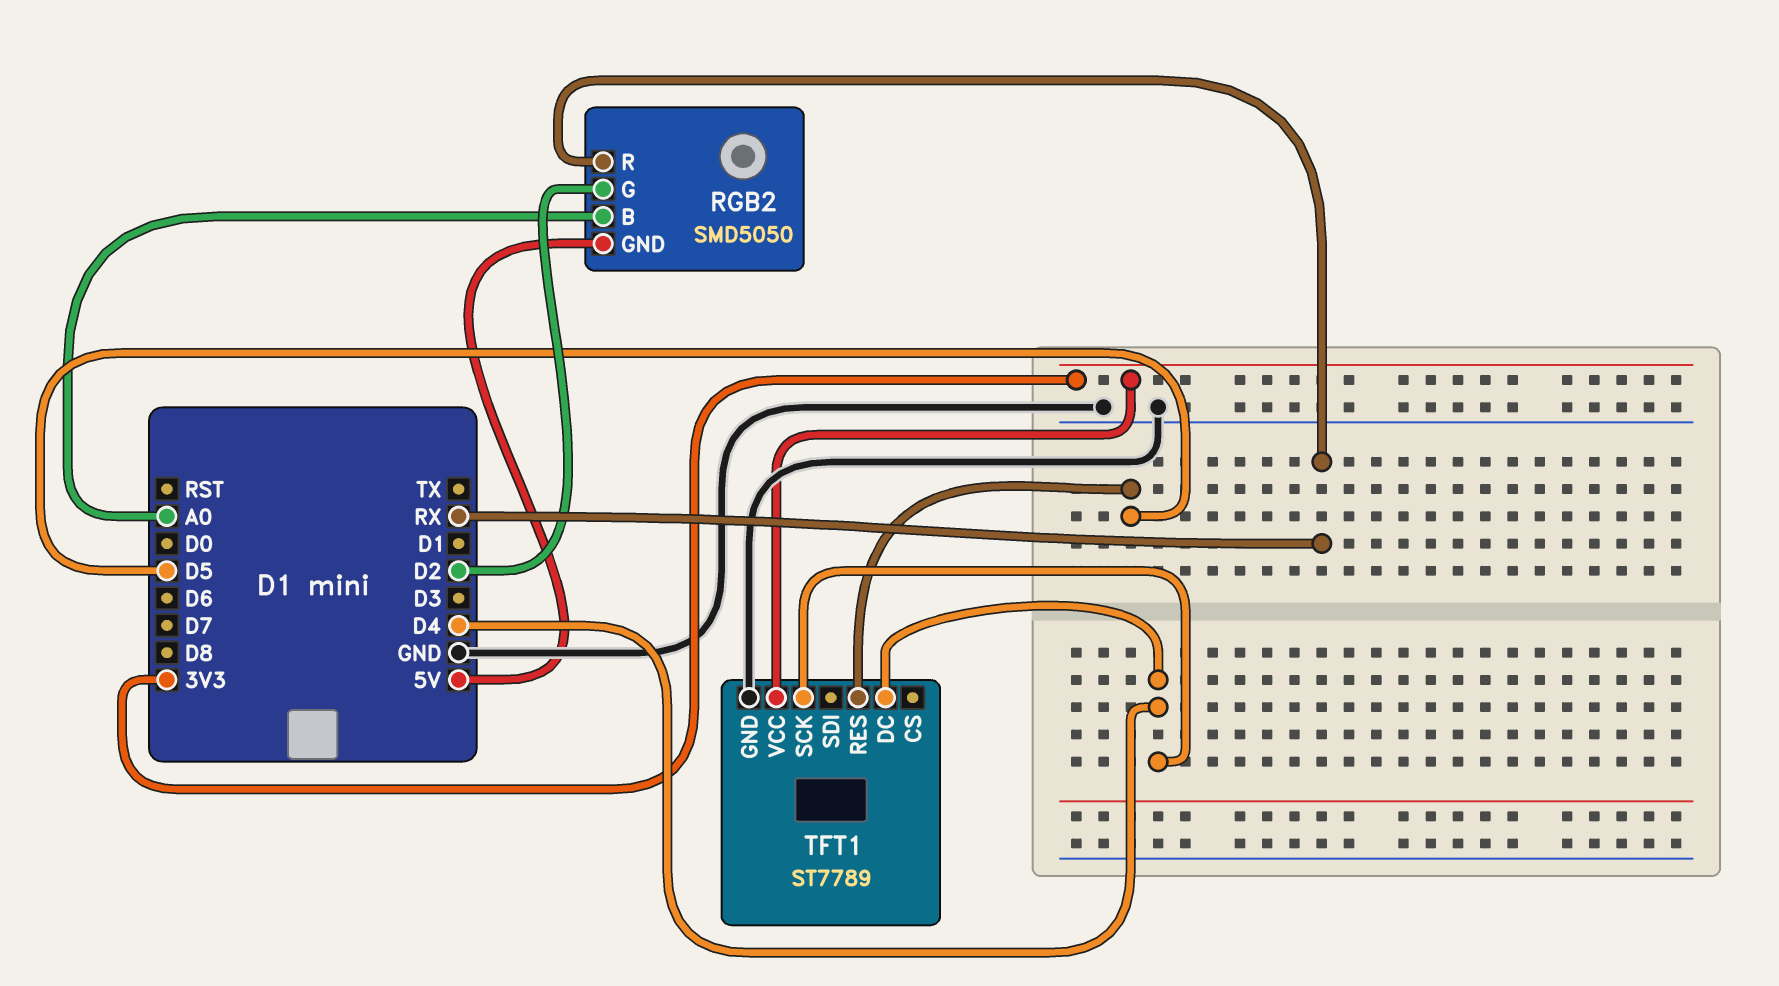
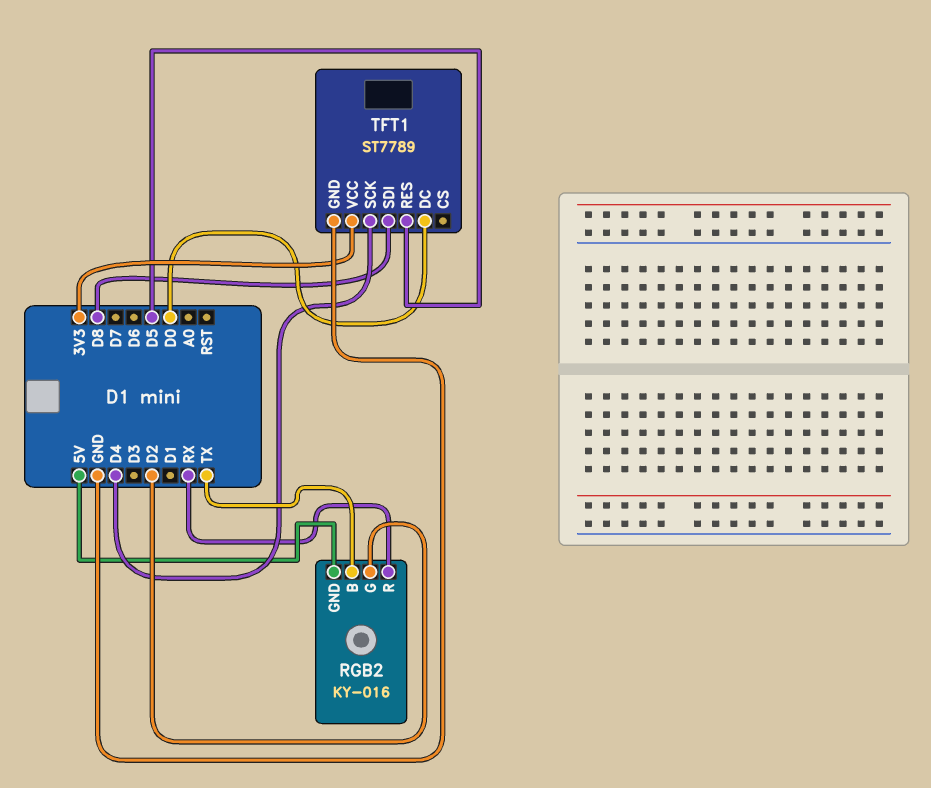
RGB2: SMD5050 -> KY-016
RGB2 pin B: A0 -> TX
TFT1 pin DC: D4 -> D0
TFT1 pin SDI: none -> D8

